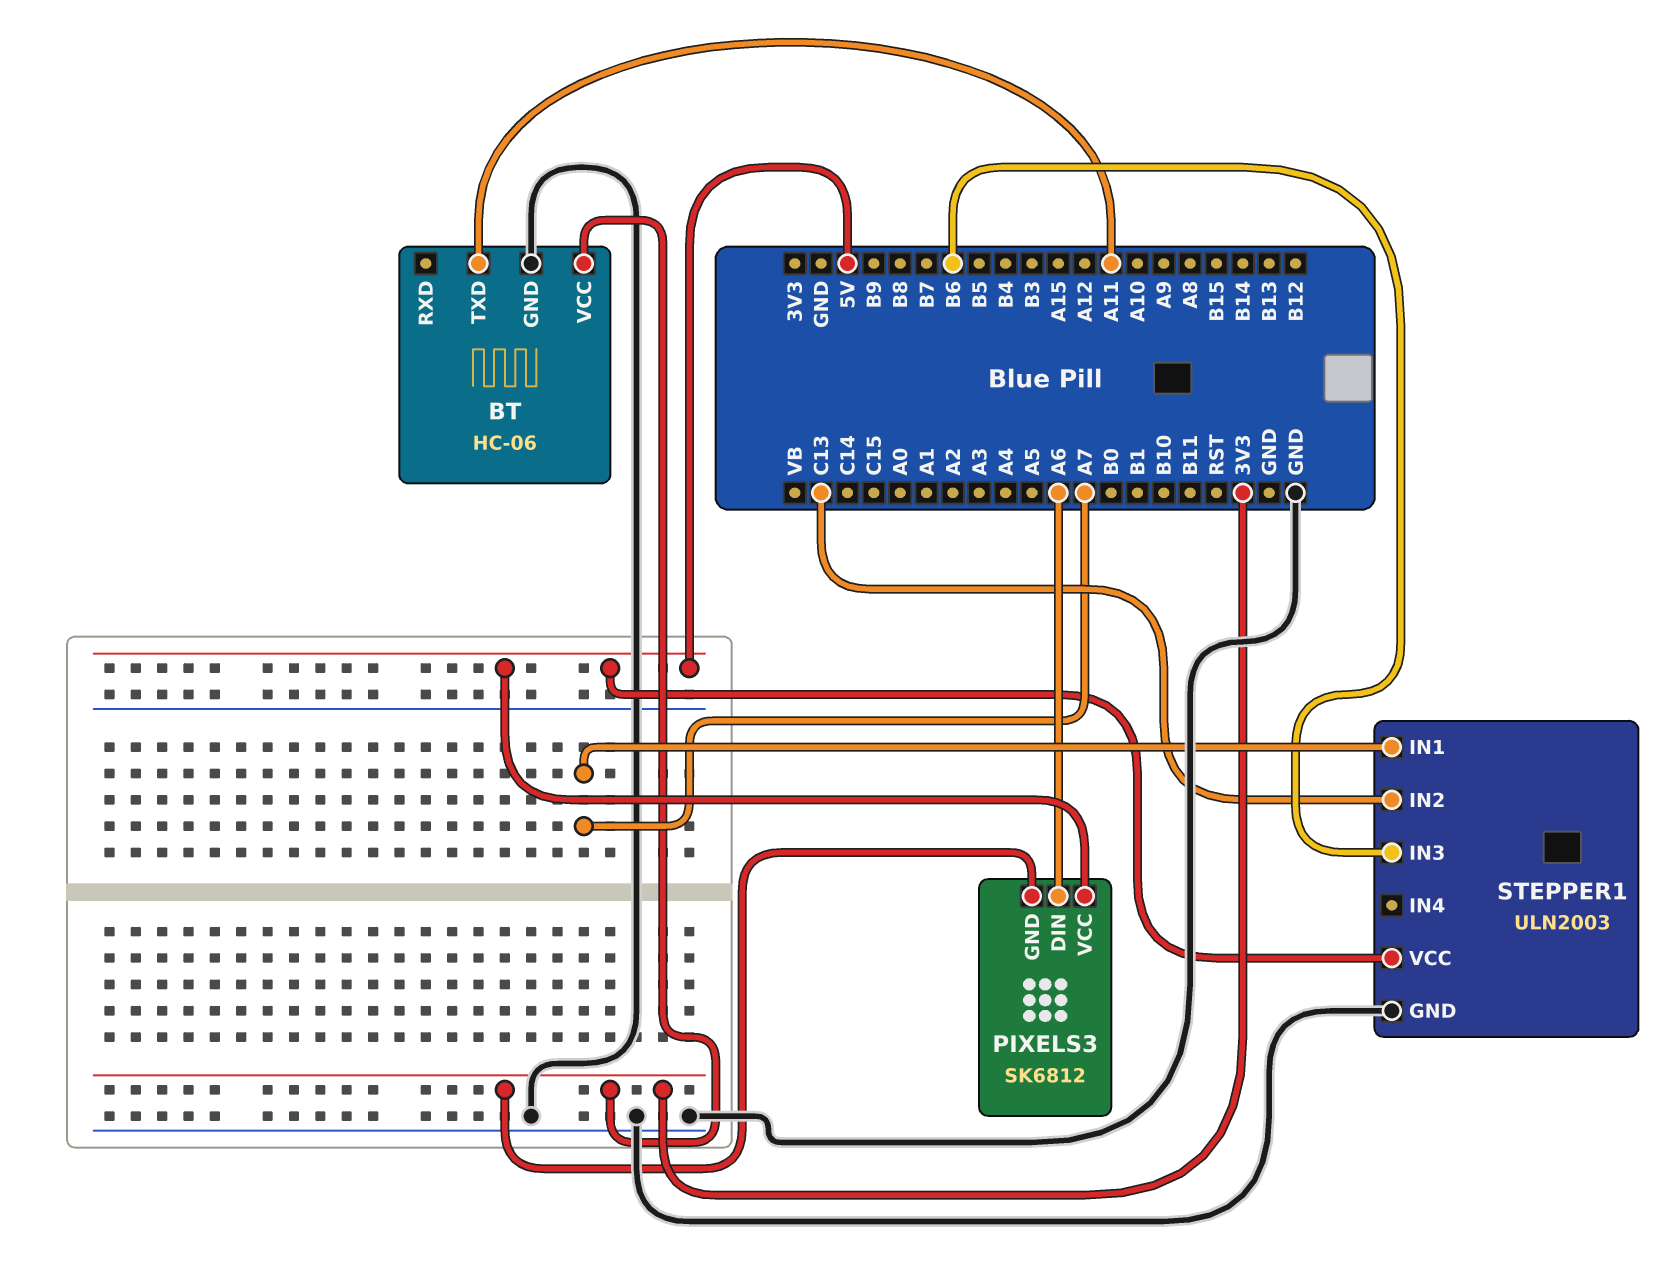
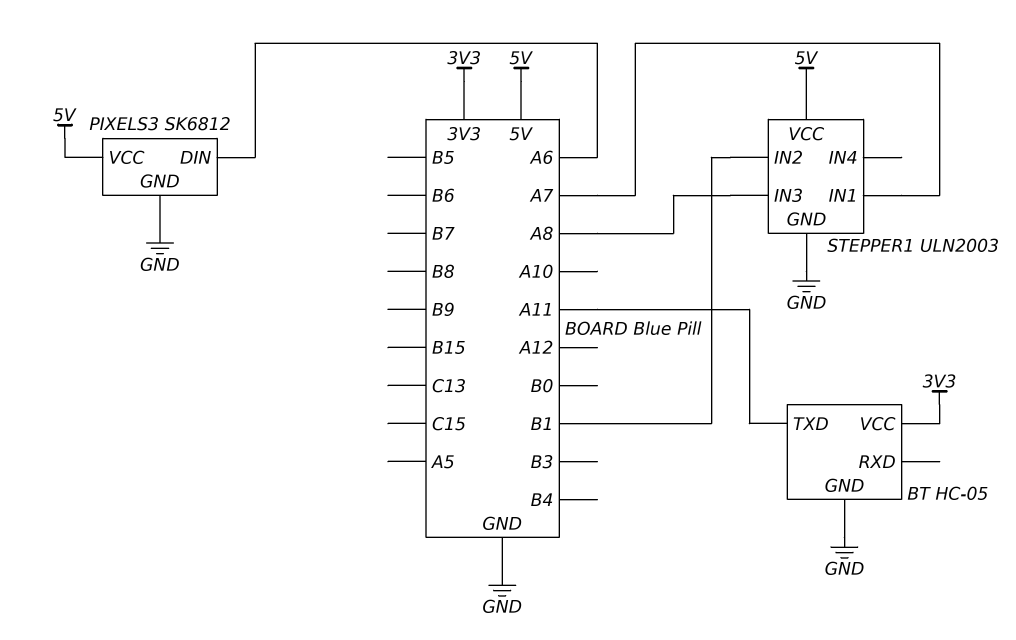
BT: HC-06 -> HC-05
PIXELS3 pin GND: 3V3 -> GND
STEPPER1 pin IN2: C13 -> B1
STEPPER1 pin IN3: B6 -> A8

